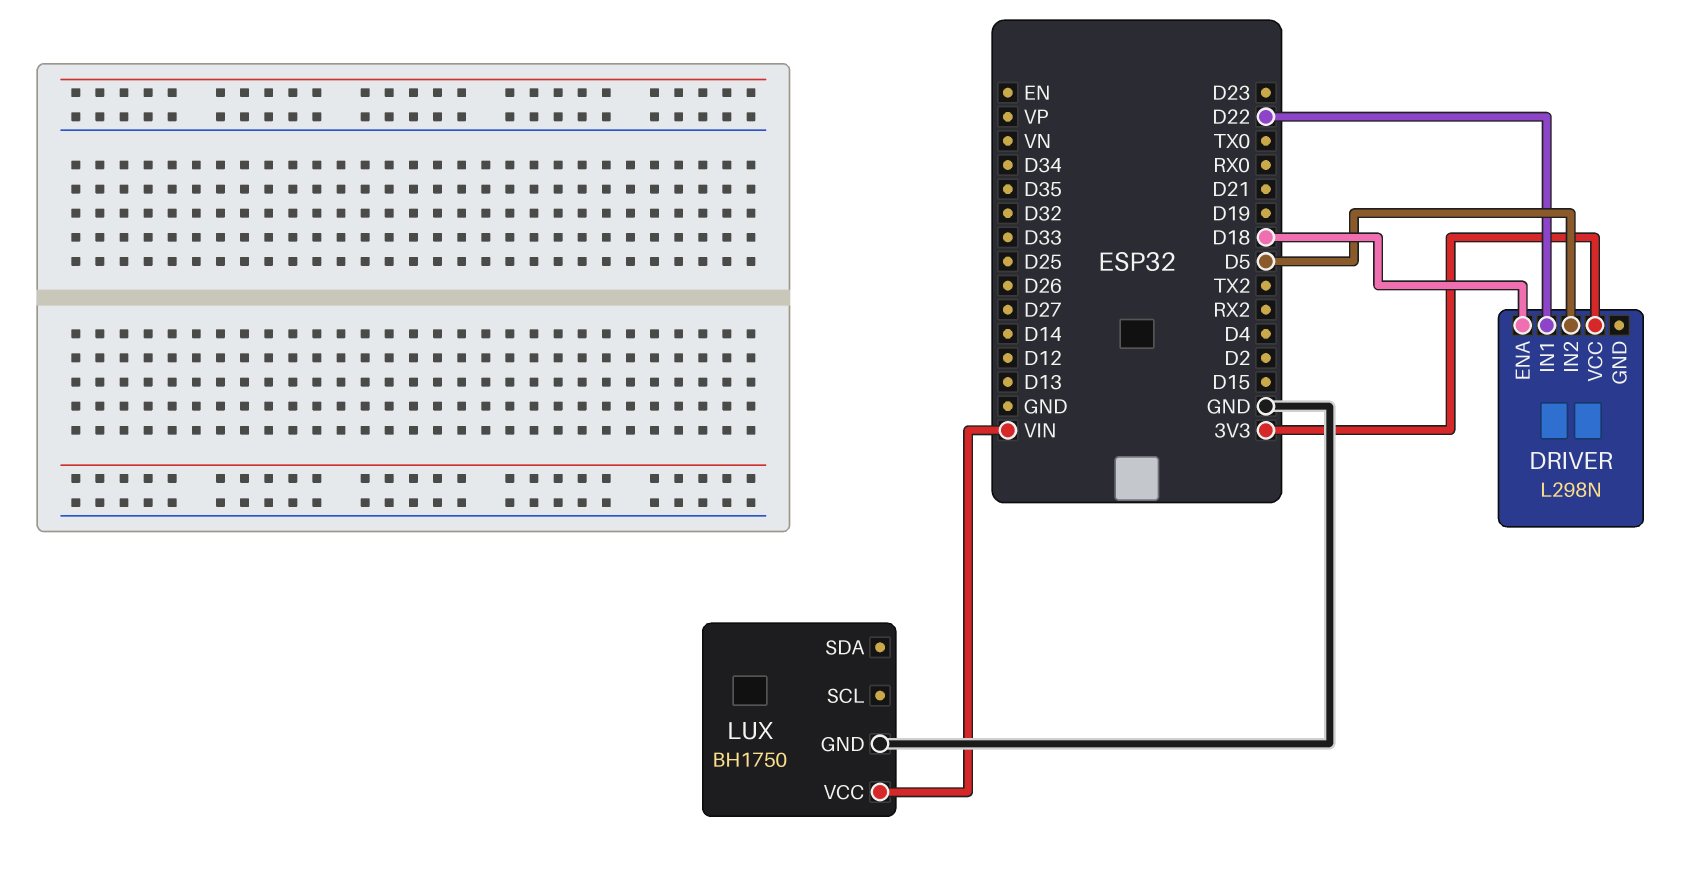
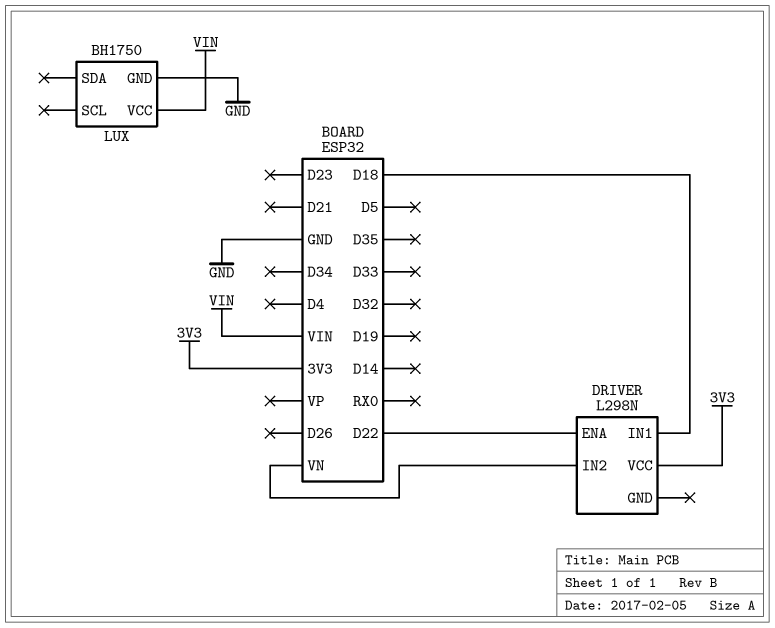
DRIVER pin ENA: D18 -> D22
DRIVER pin IN1: D22 -> D18
DRIVER pin IN2: D5 -> VN

